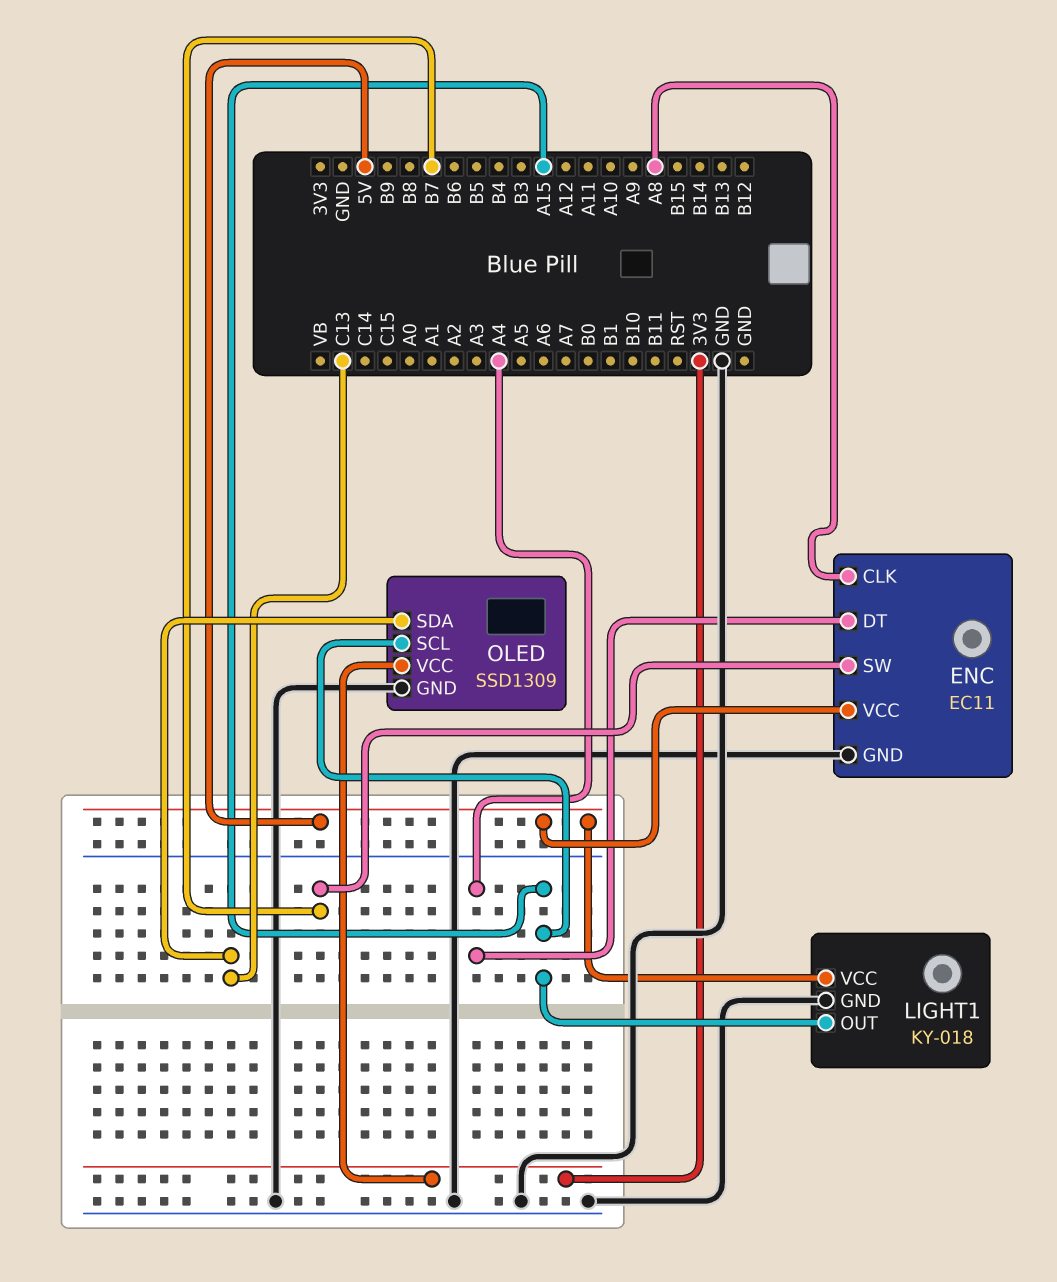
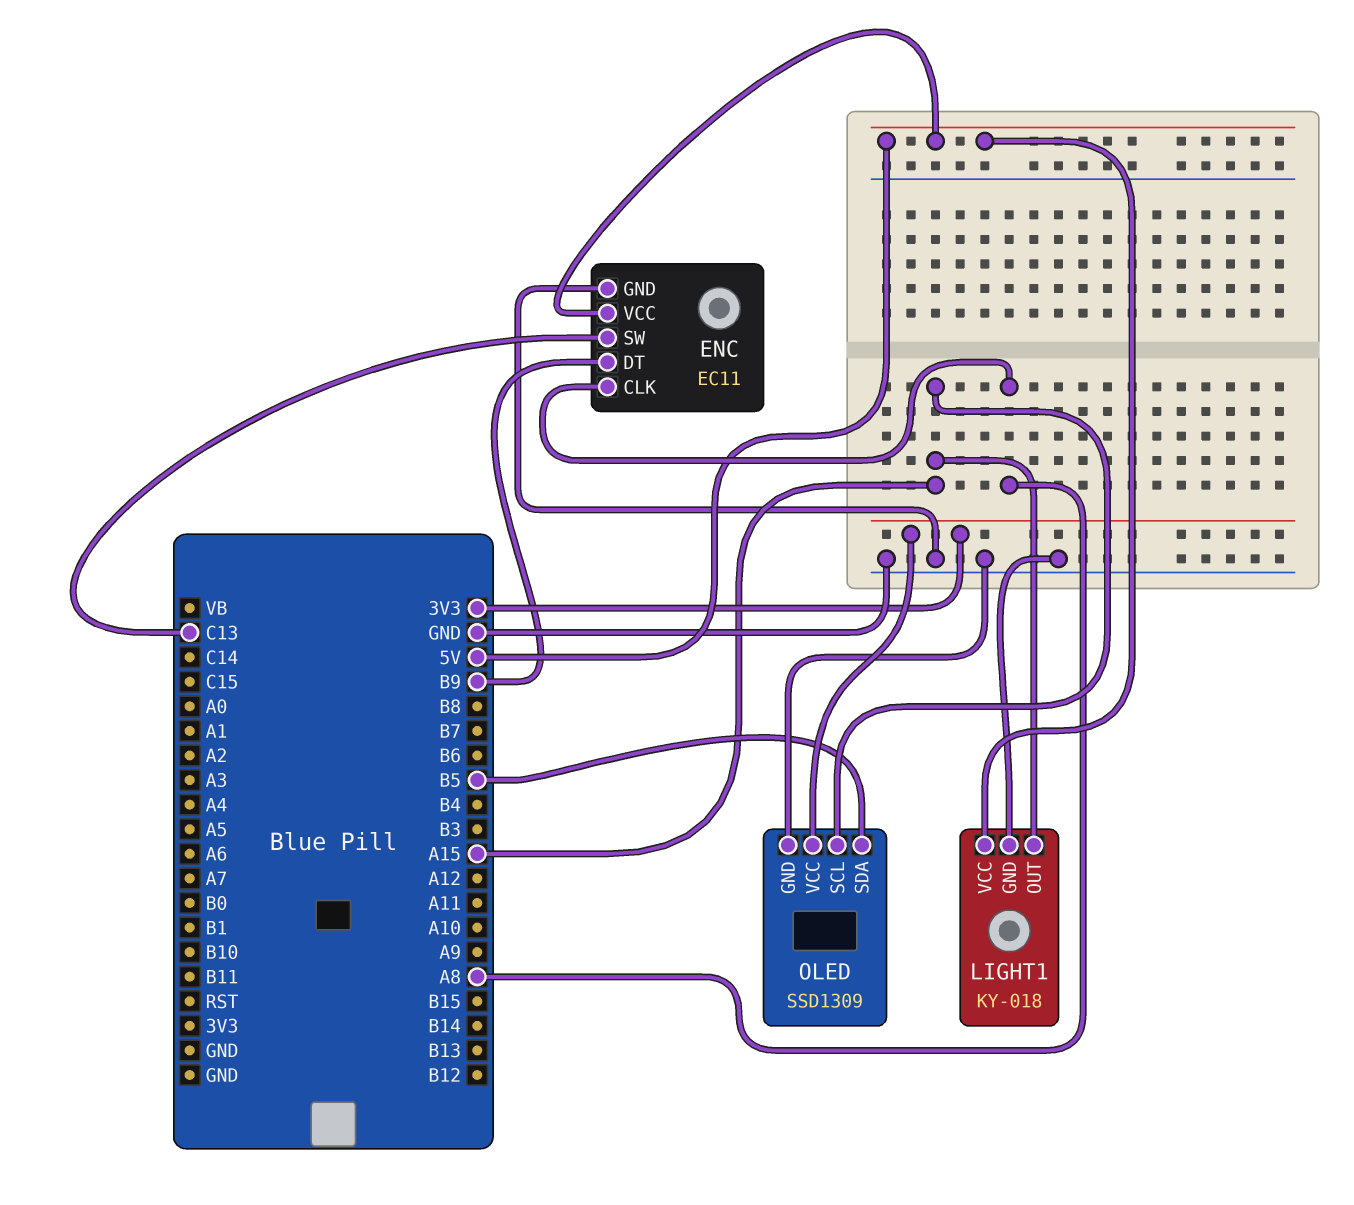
ENC pin DT: A4 -> B9
ENC pin SW: B7 -> C13
OLED pin SDA: C13 -> B5

